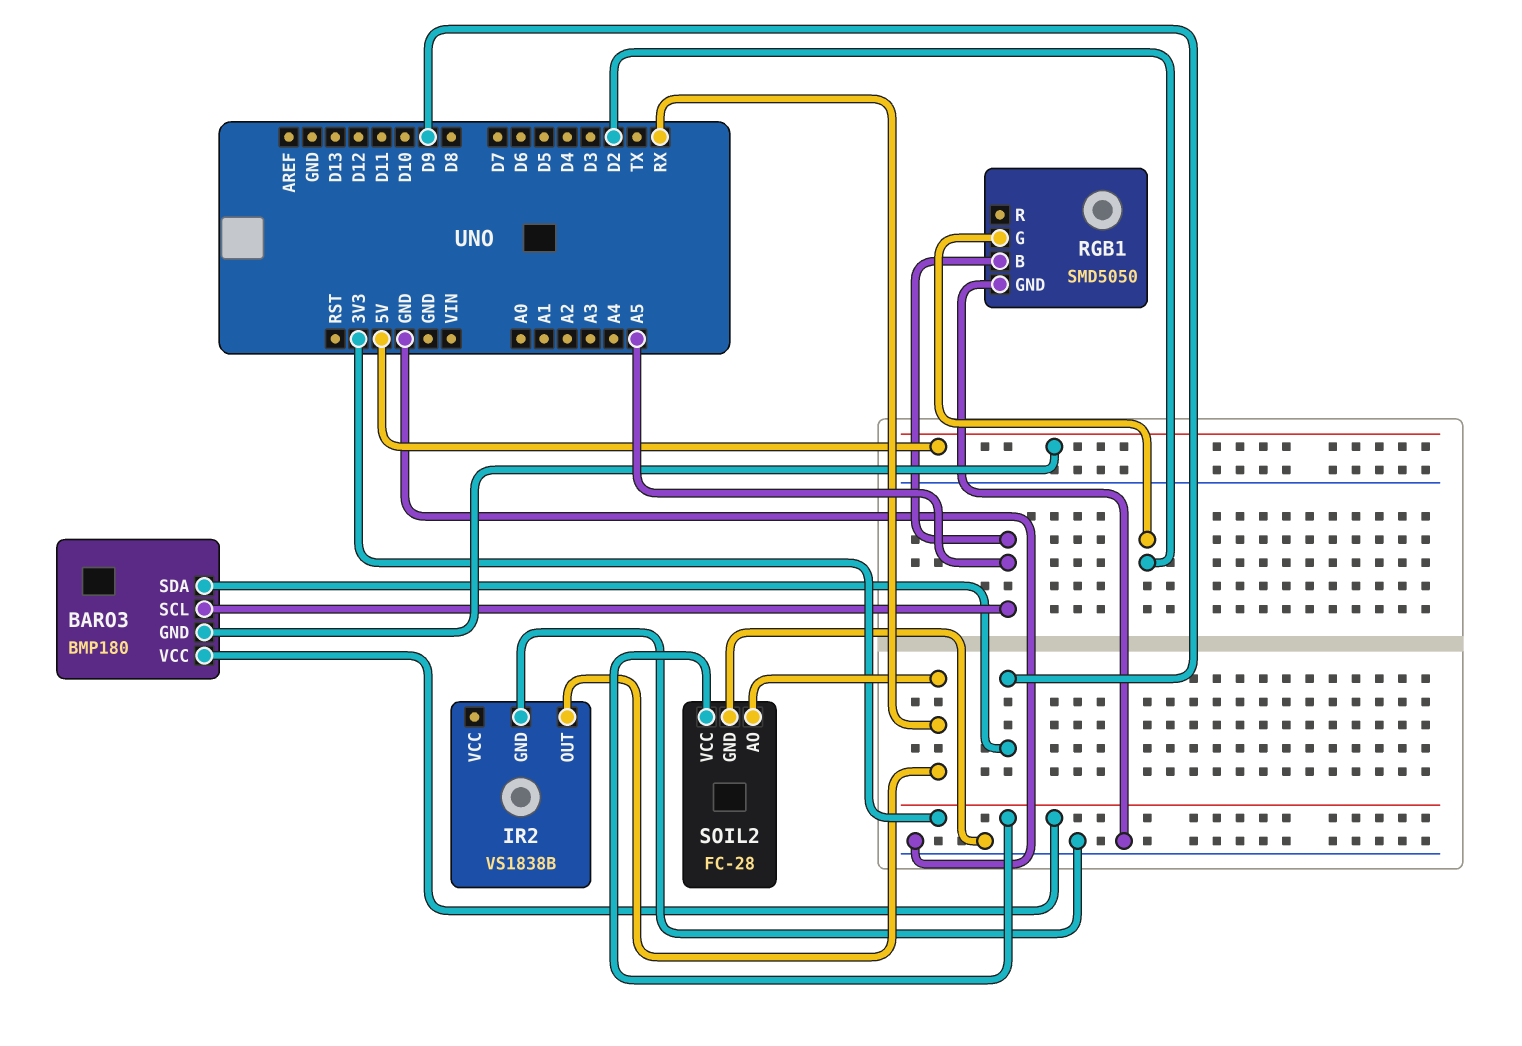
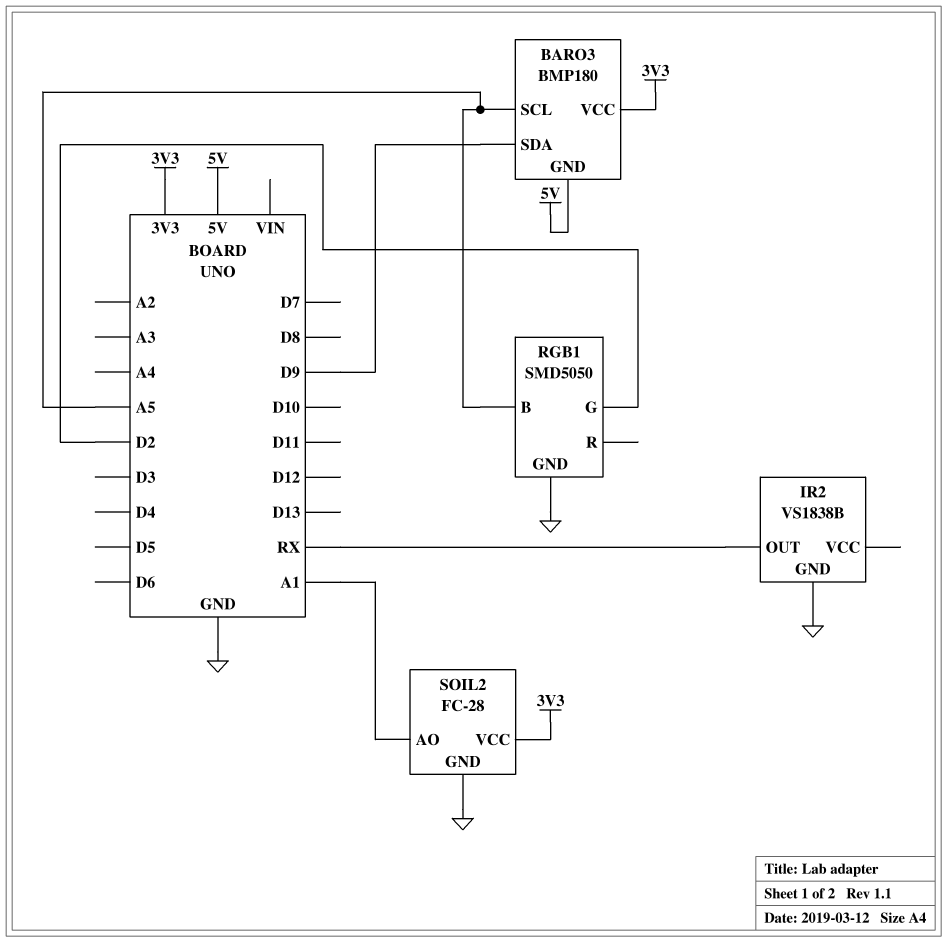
SOIL2 pin AO: RX -> A1

